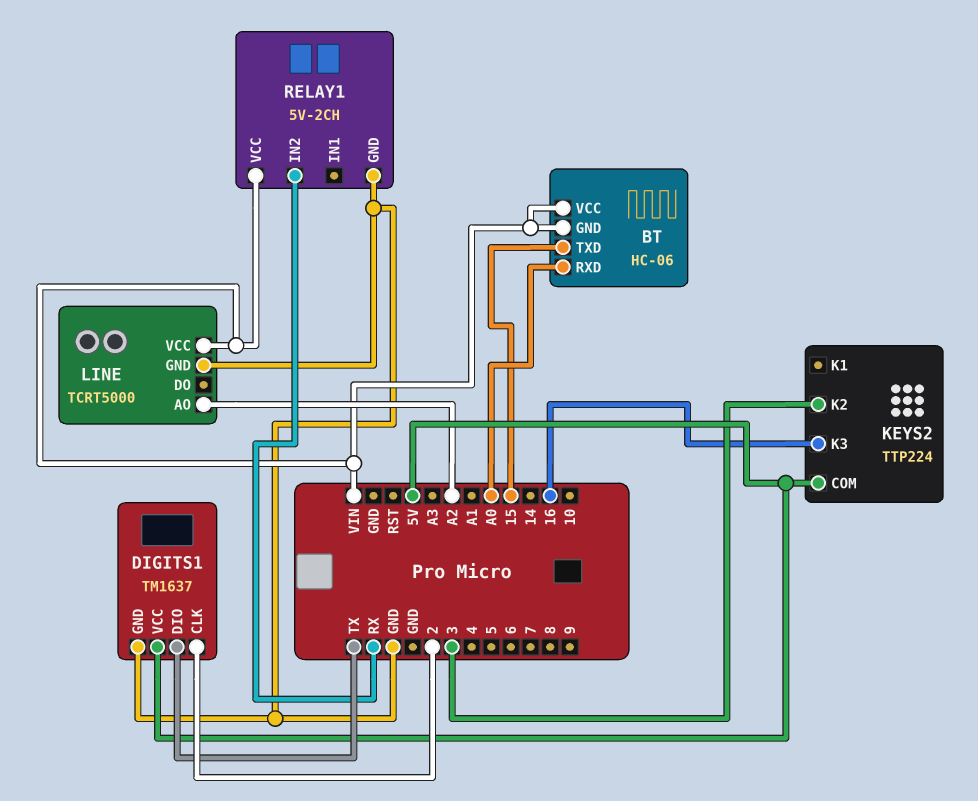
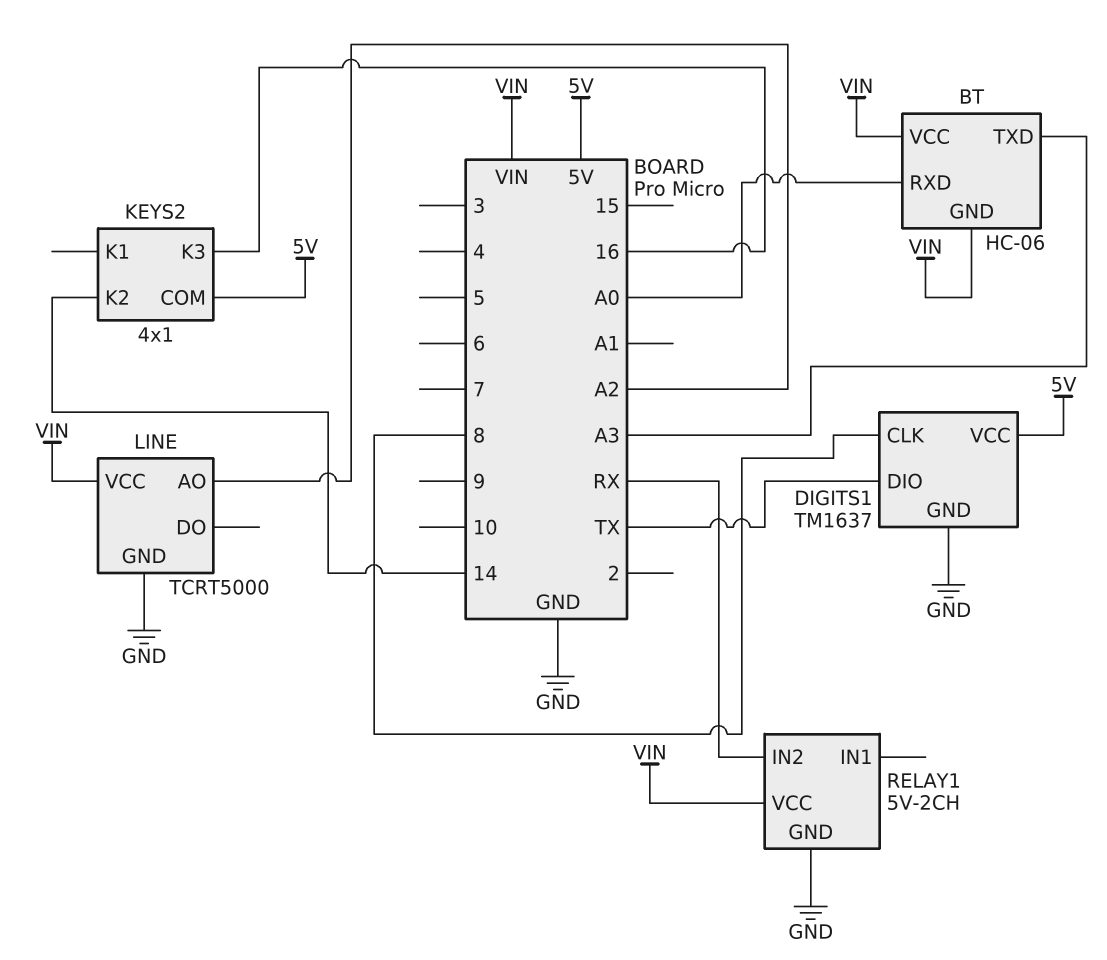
BT pin TXD: 15 -> A3
DIGITS1 pin CLK: 2 -> 8
KEYS2: TTP224 -> 4x1
KEYS2 pin K2: 3 -> 14

